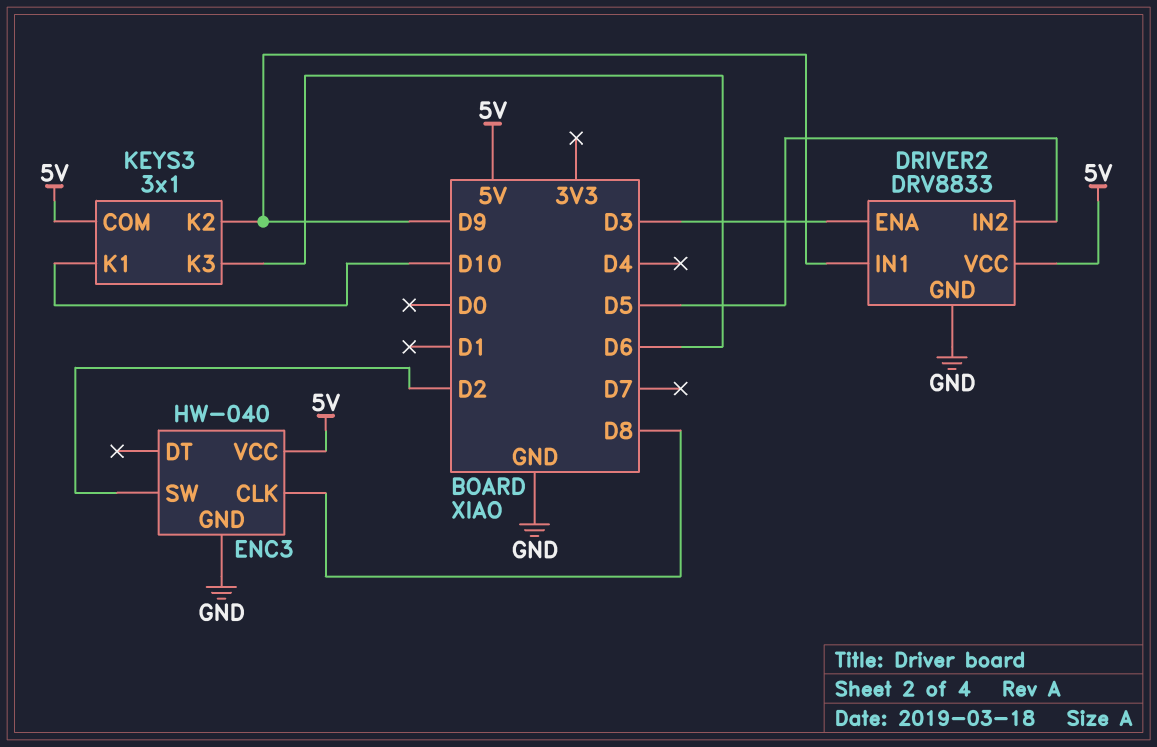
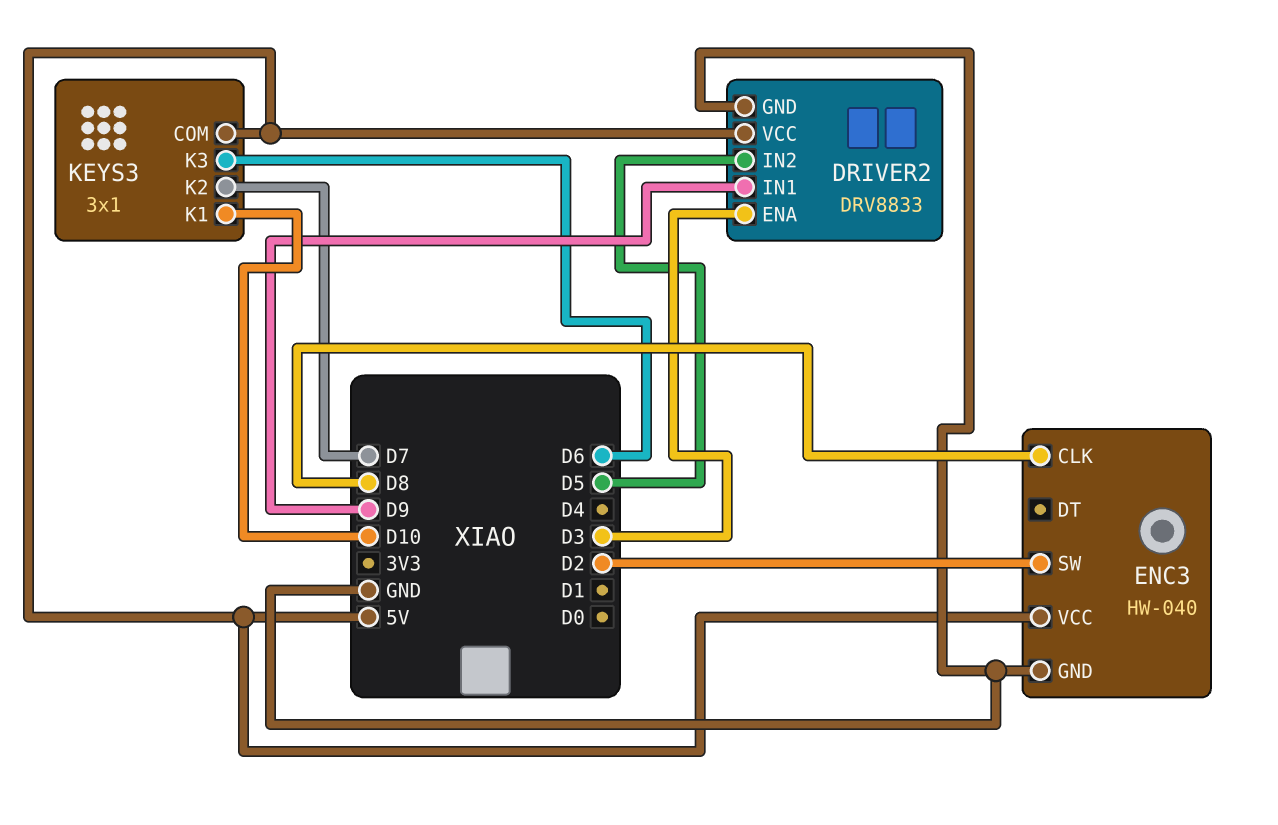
KEYS3 pin K2: D9 -> D7

